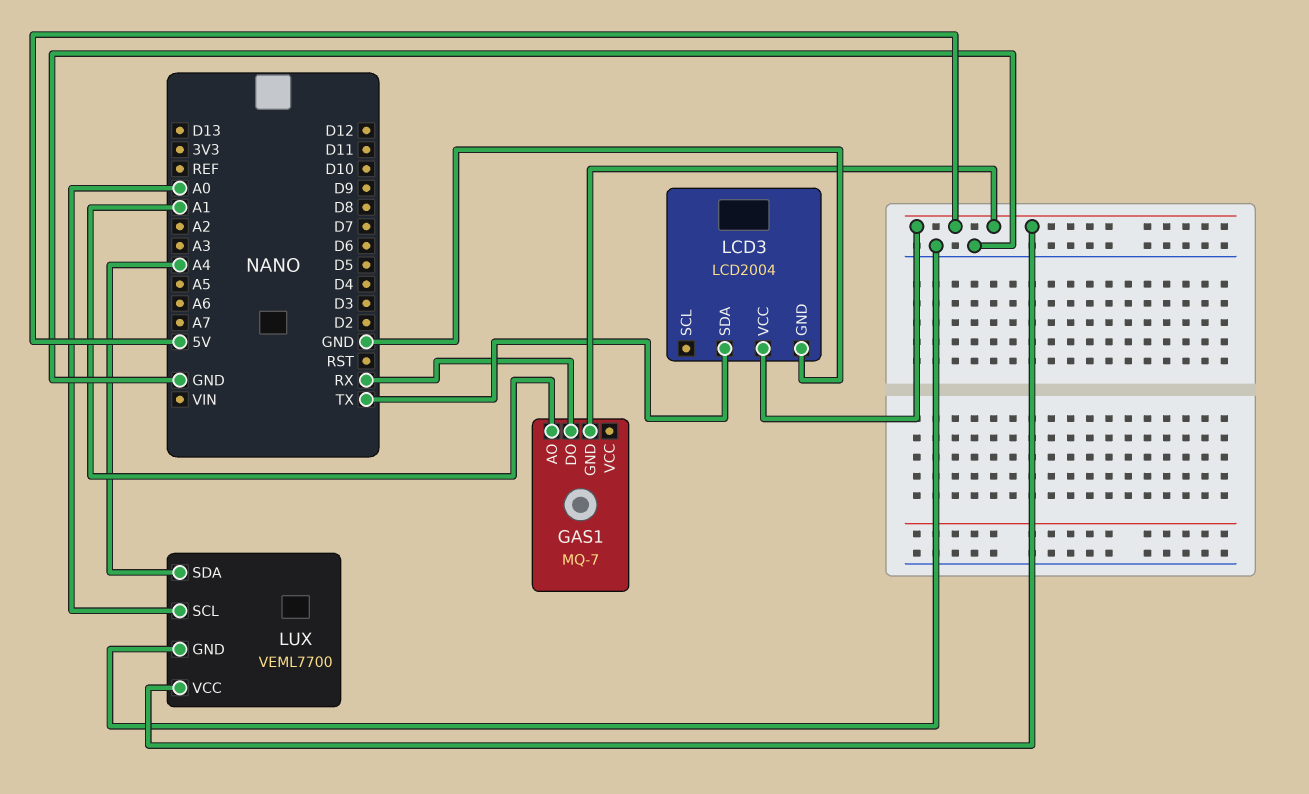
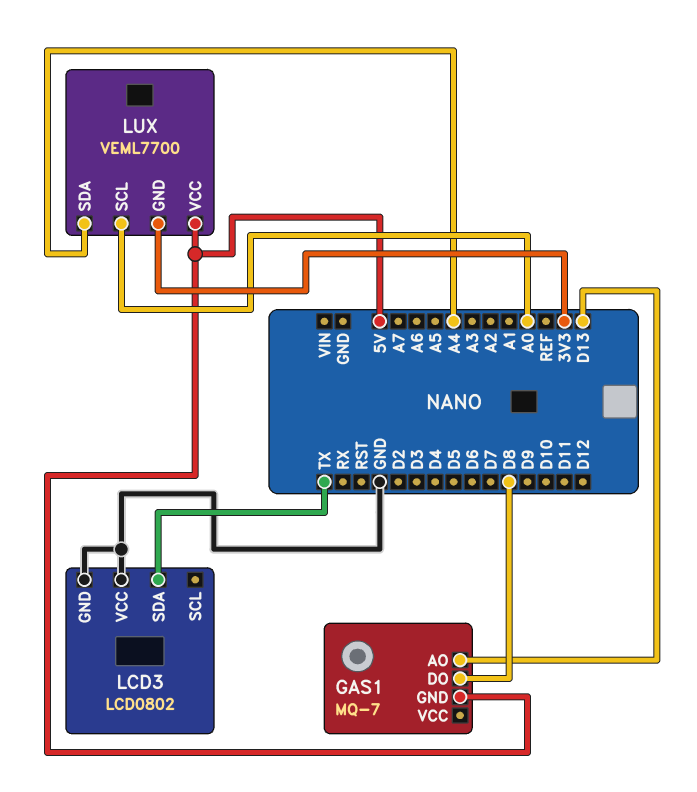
GAS1 pin AO: A1 -> D13
GAS1 pin DO: RX -> D8
LCD3: LCD2004 -> LCD0802
LCD3 pin VCC: 5V -> GND
LUX pin GND: GND -> 3V3

